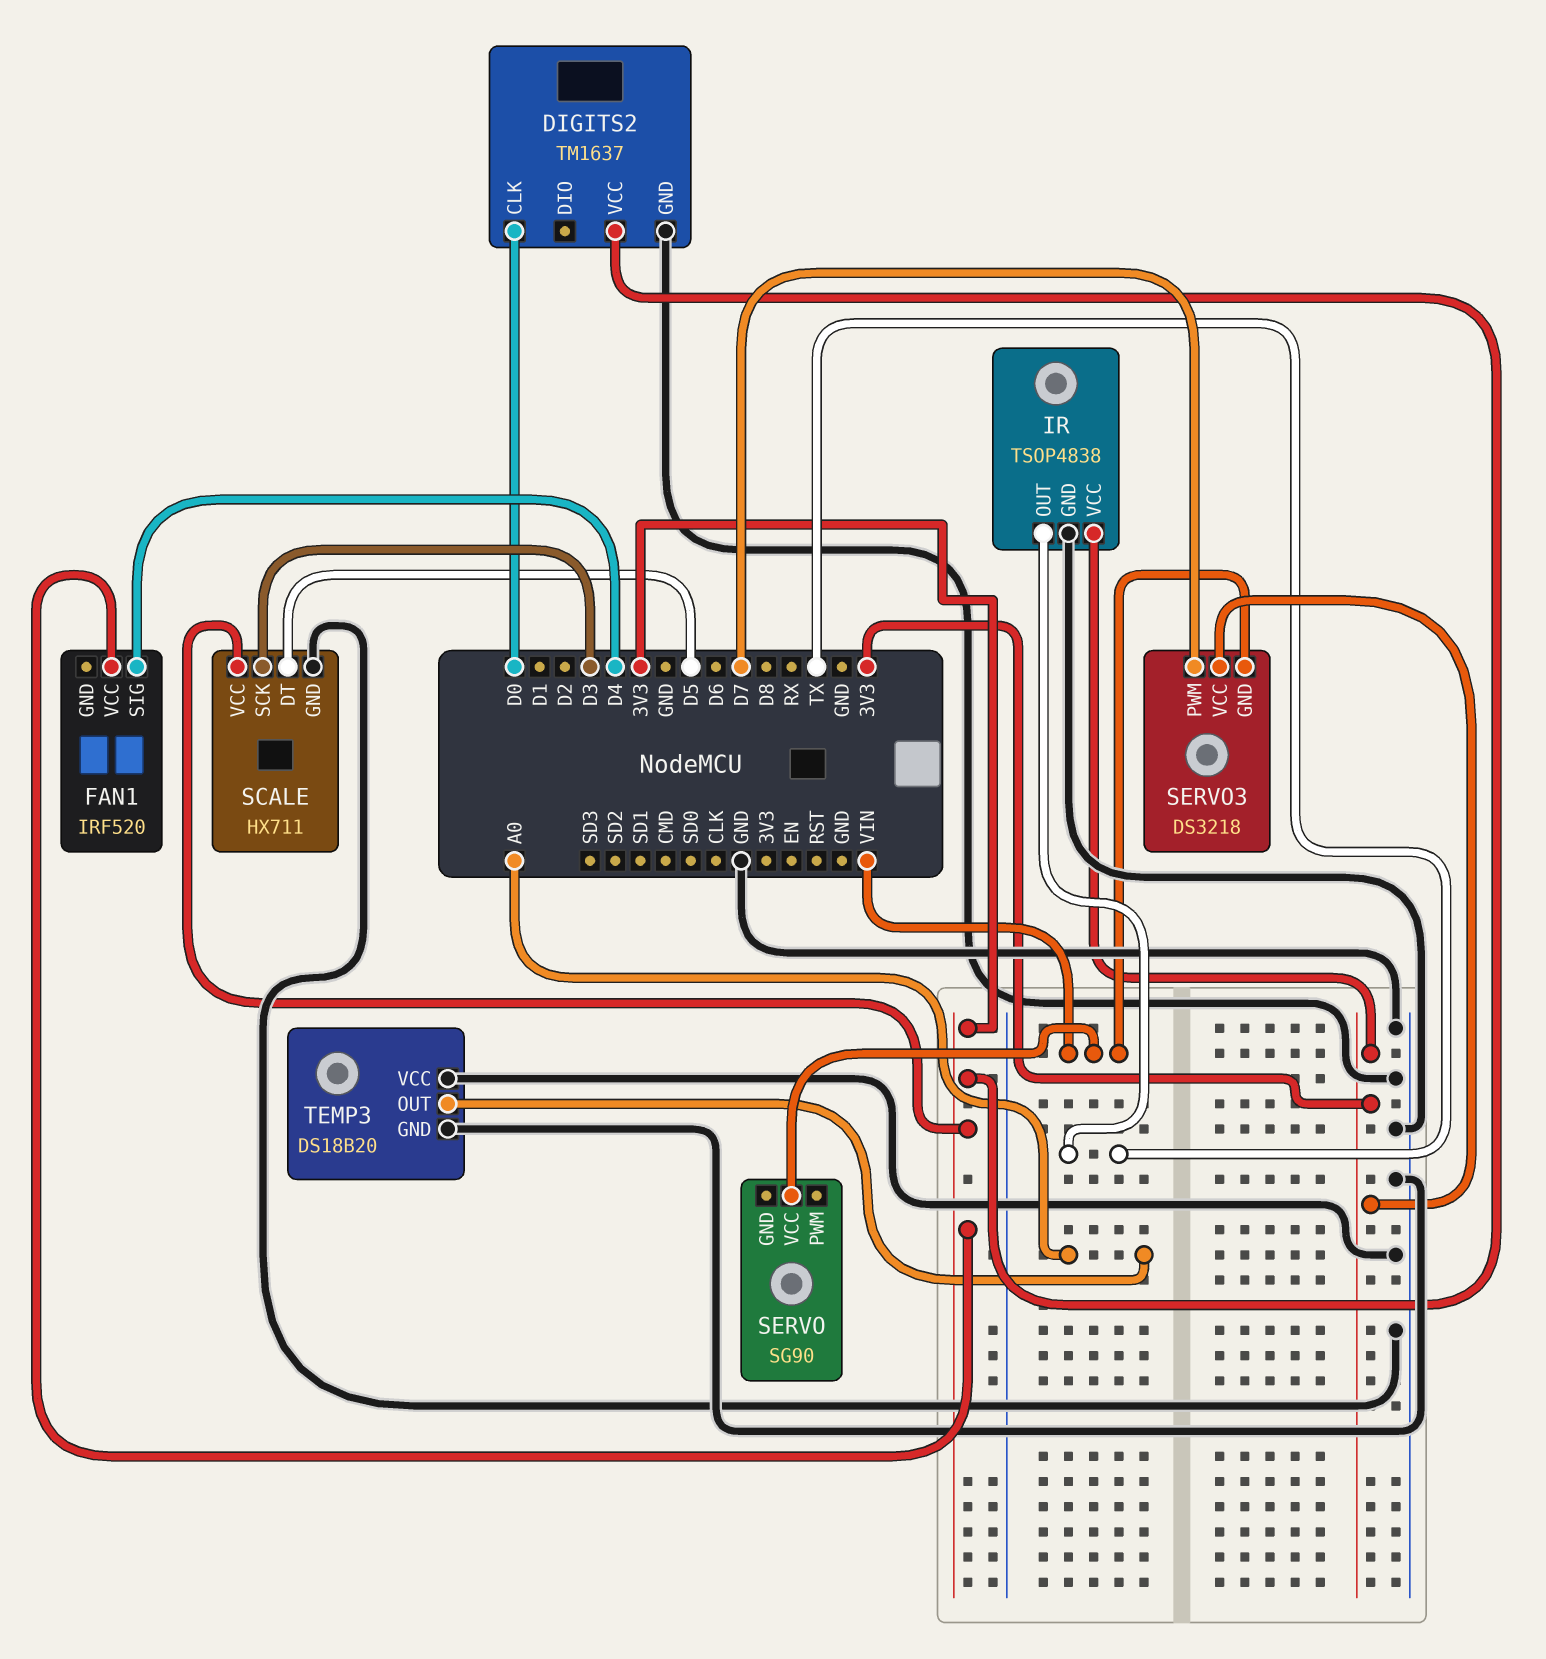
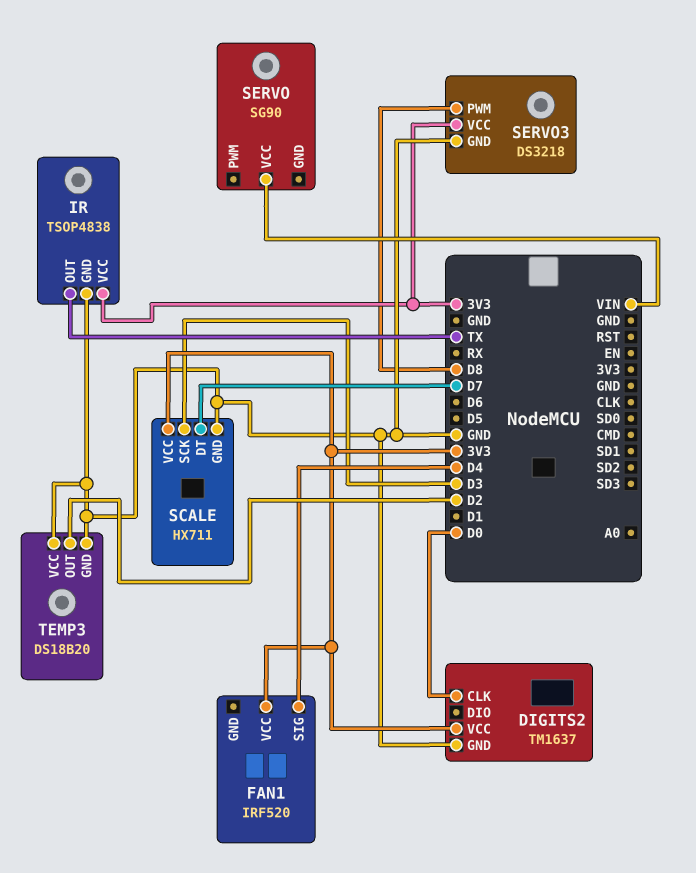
SCALE pin DT: D5 -> D7
SERVO3 pin GND: VIN -> GND
SERVO3 pin PWM: D7 -> D8
TEMP3 pin OUT: A0 -> D2

